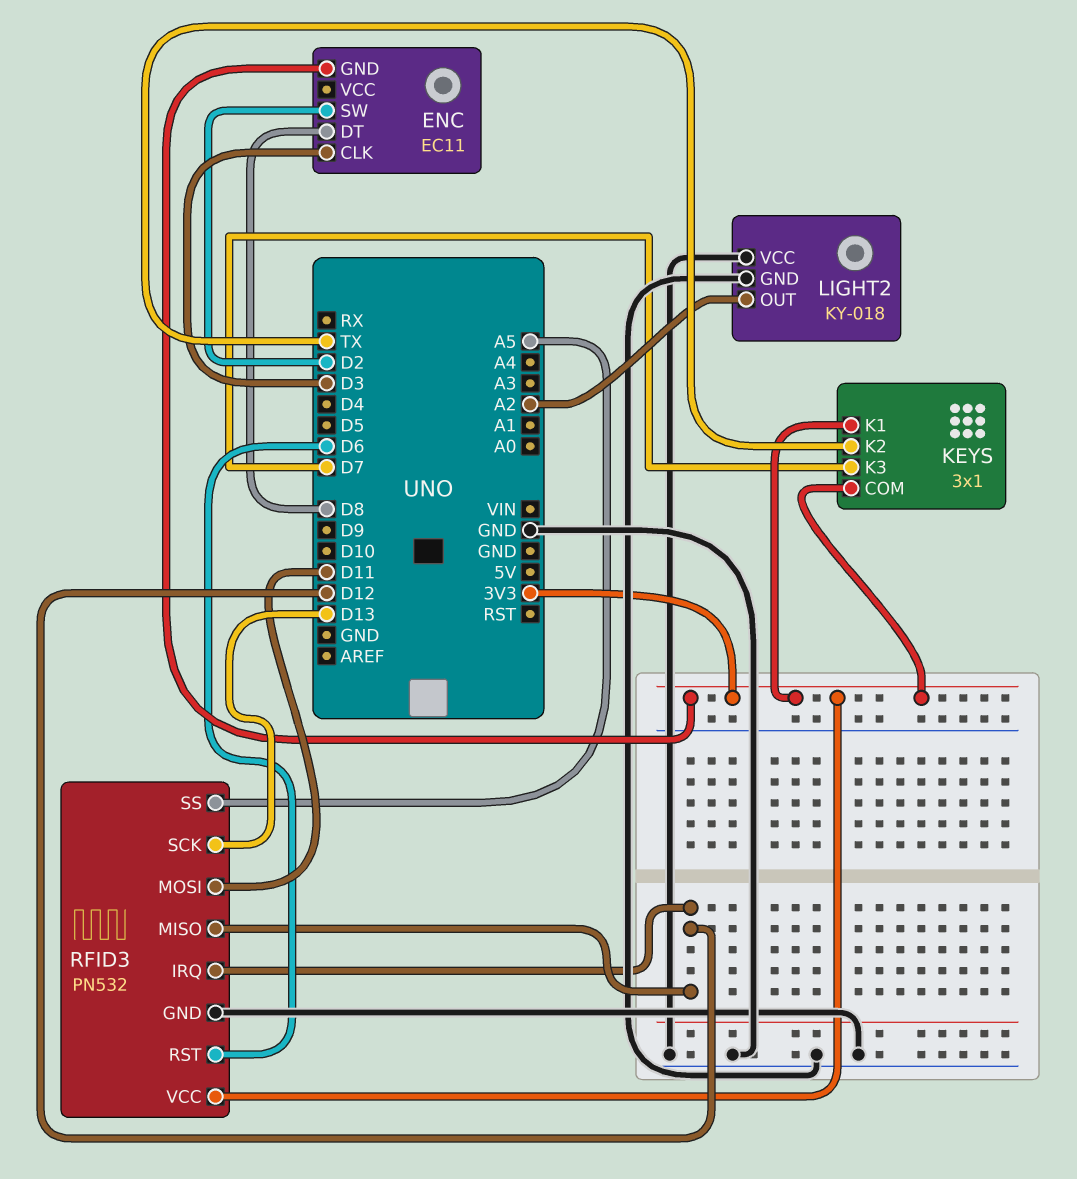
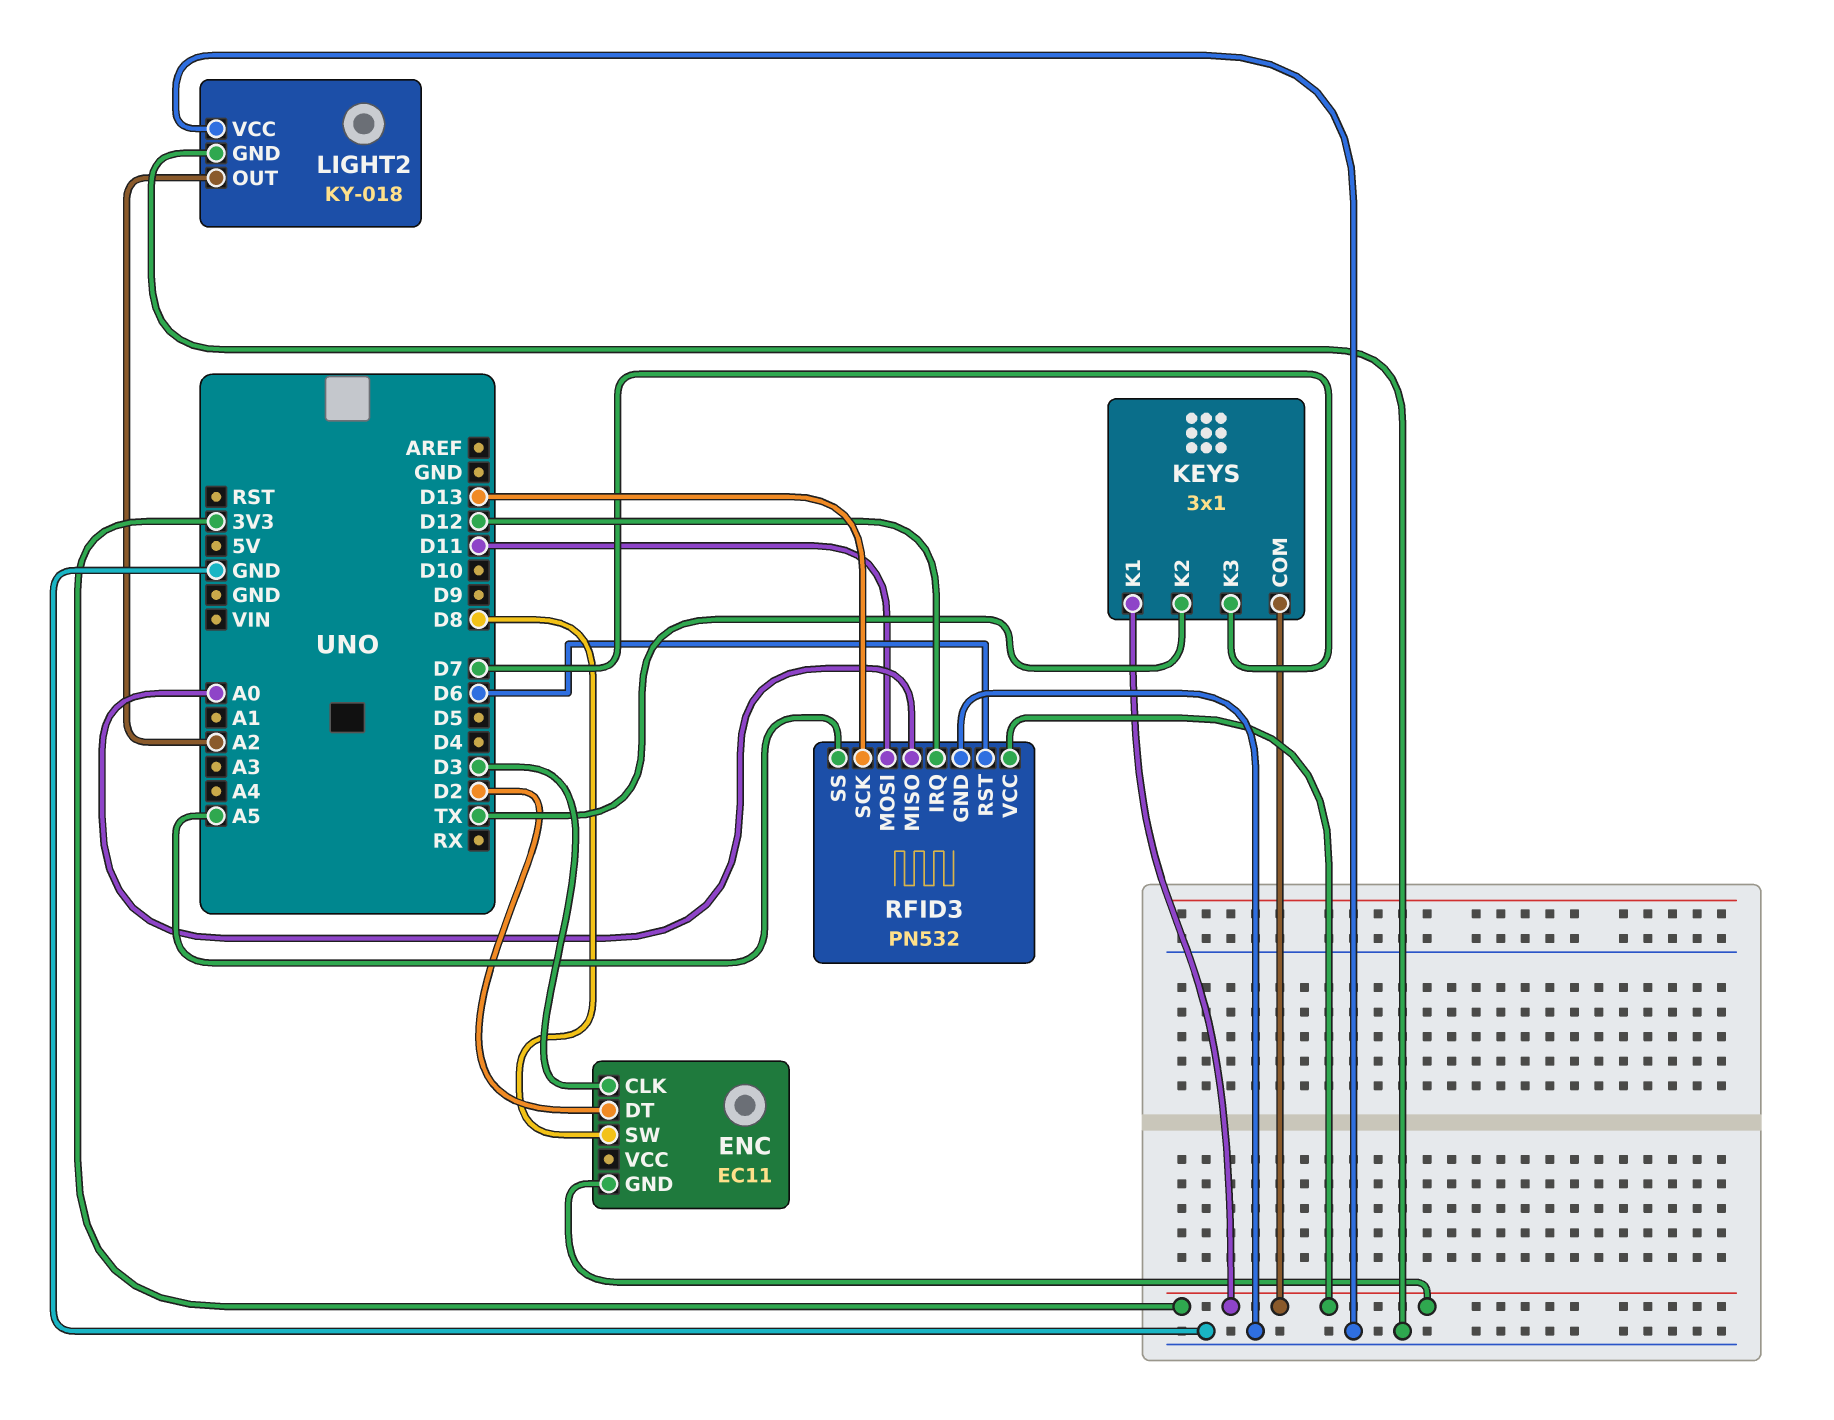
ENC pin DT: D8 -> D2
ENC pin SW: D2 -> D8
RFID3 pin MISO: D12 -> A0

